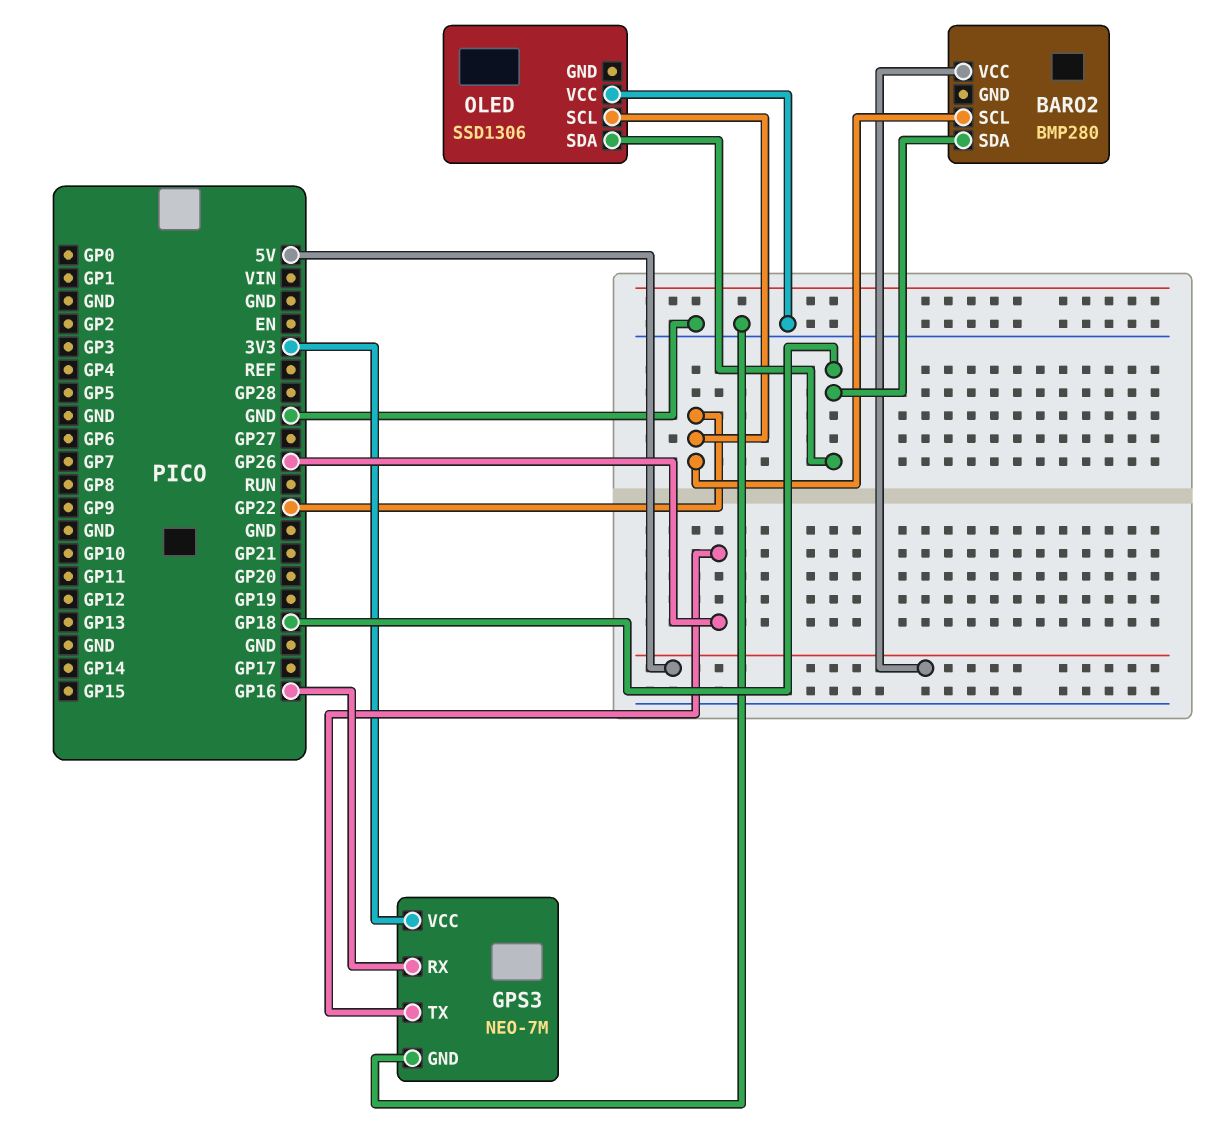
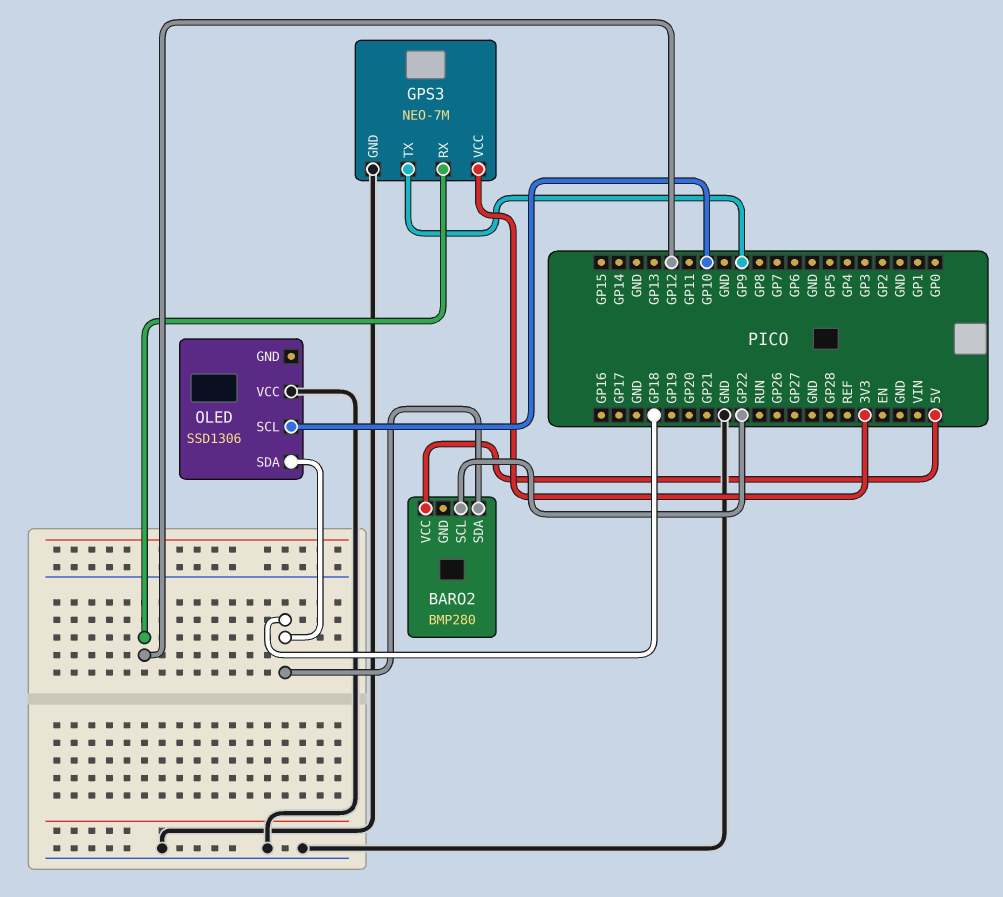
GPS3 pin RX: GP16 -> GP12
GPS3 pin TX: GP26 -> GP9
OLED pin SCL: GP22 -> GP10

